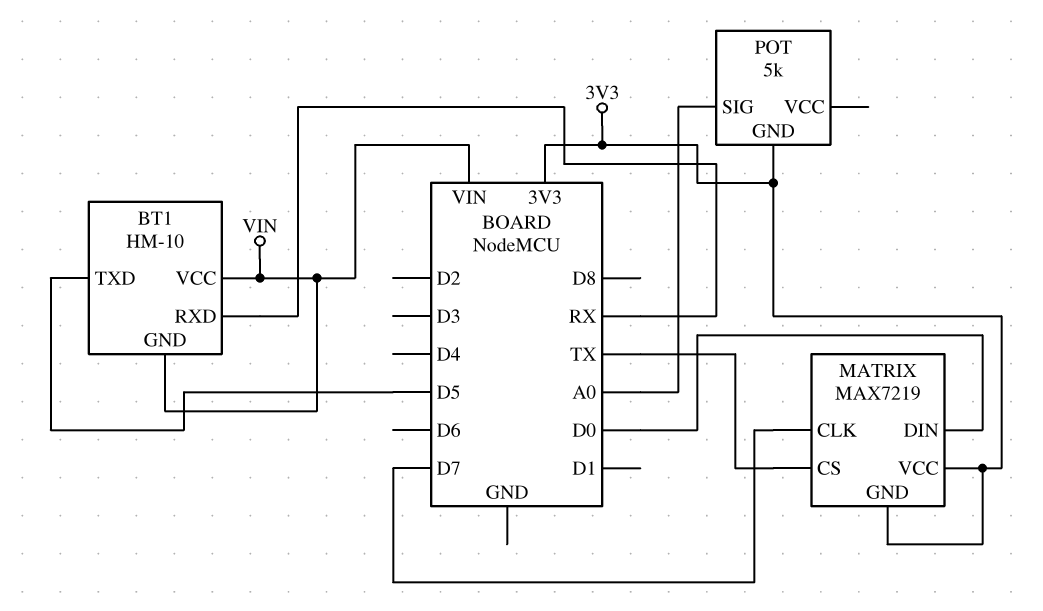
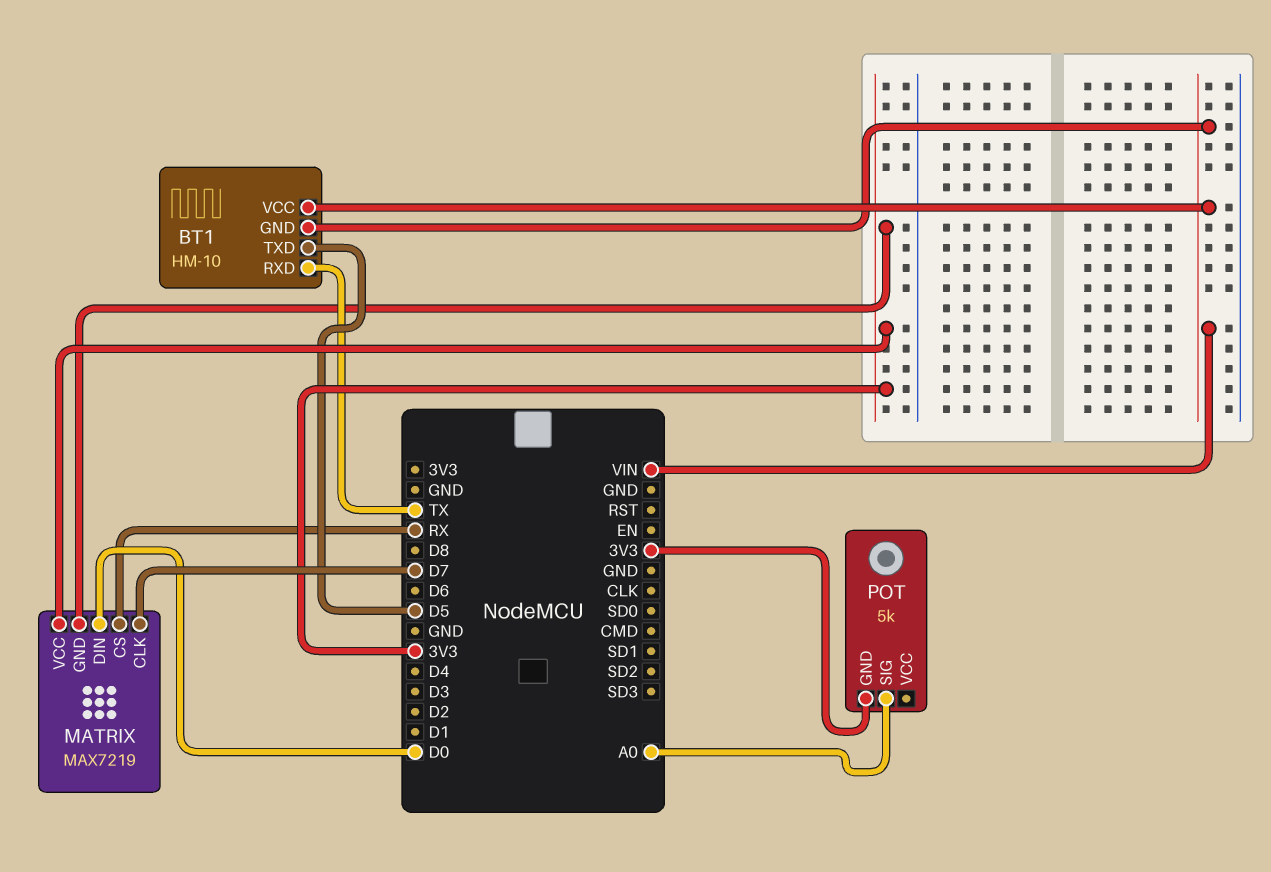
BT1 pin RXD: RX -> TX
MATRIX pin CS: TX -> RX

